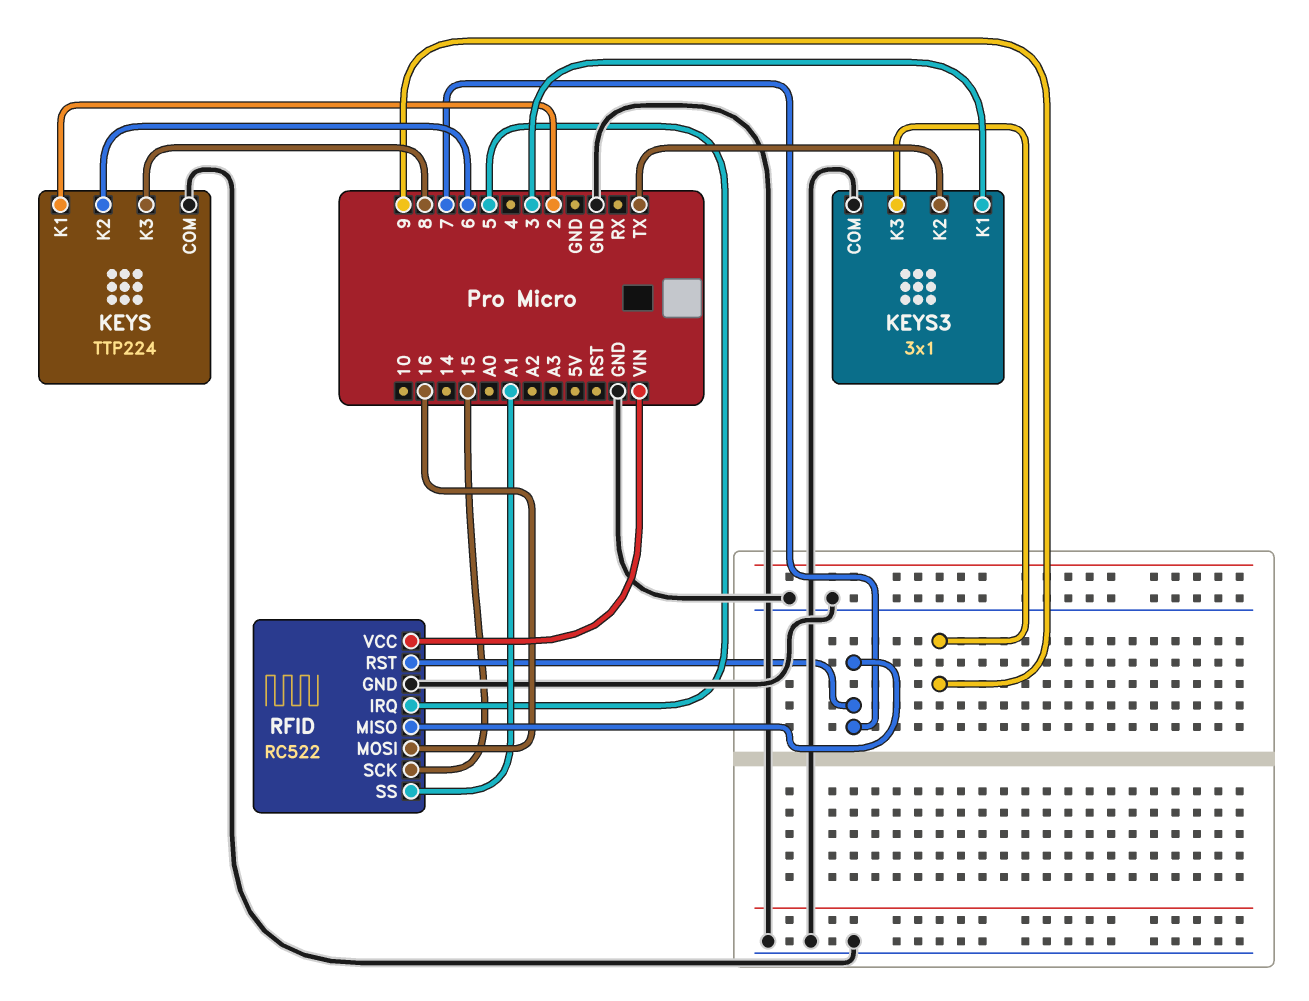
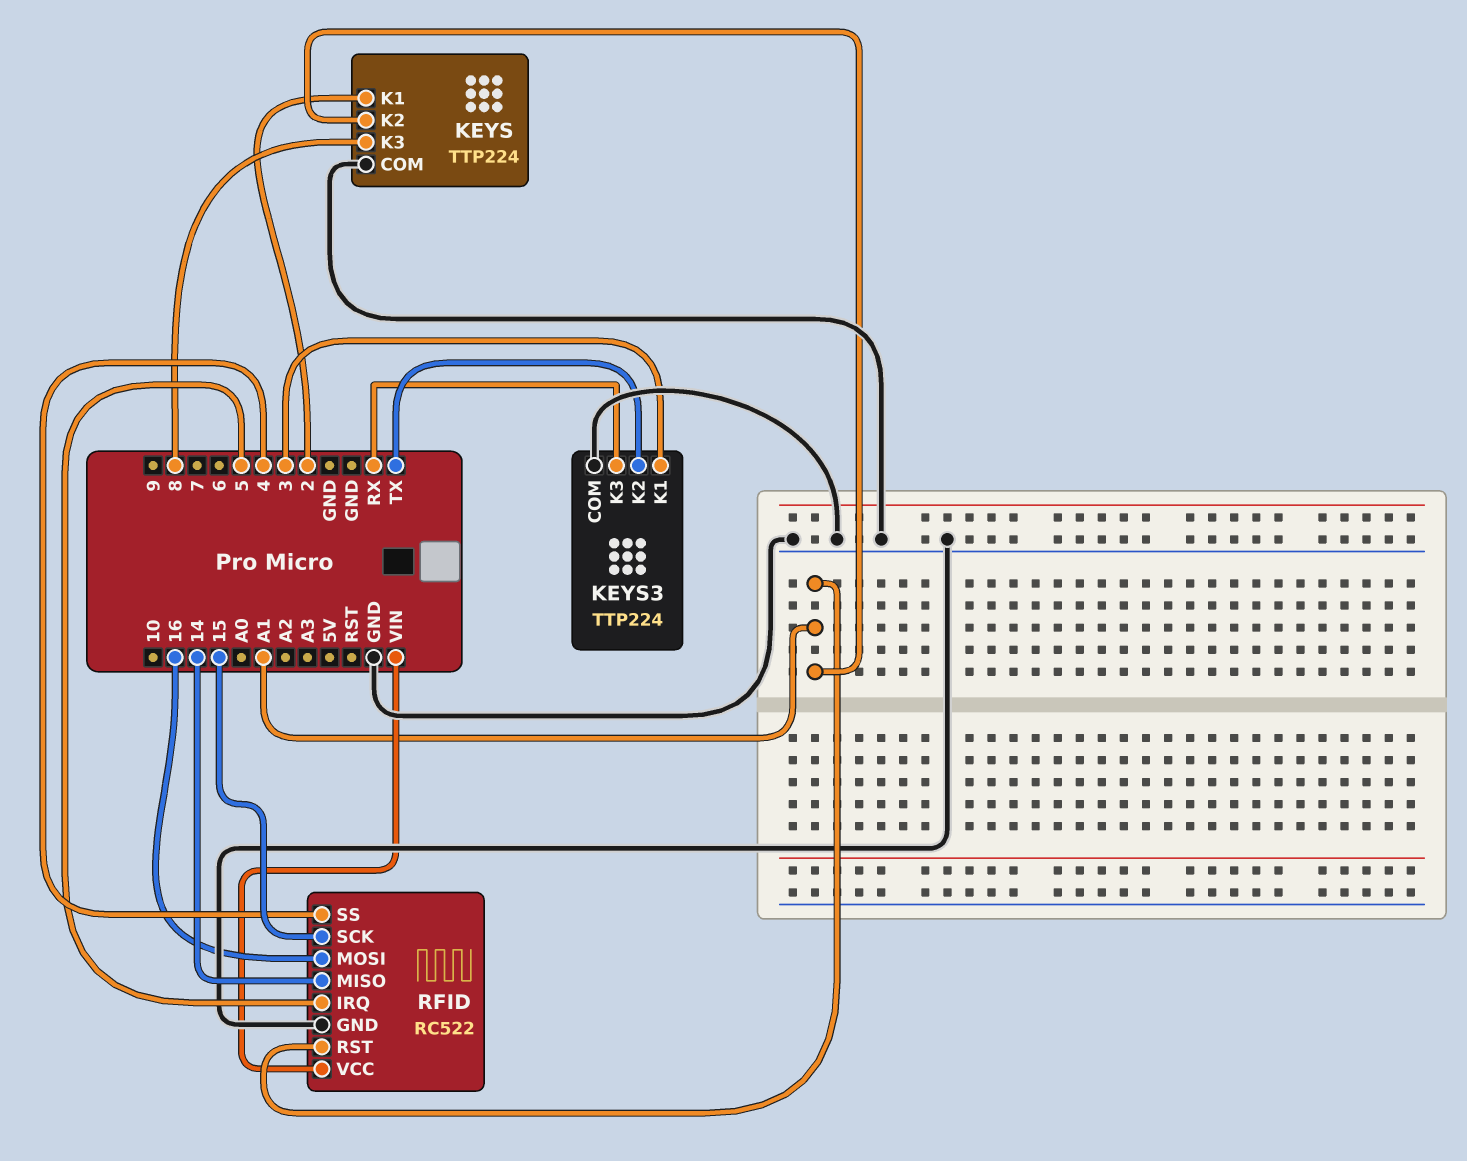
KEYS pin K2: 6 -> A1
KEYS3: 3x1 -> TTP224
KEYS3 pin K3: 9 -> RX
RFID pin MISO: 7 -> 14
RFID pin RST: 7 -> A1
RFID pin SS: A1 -> 4

